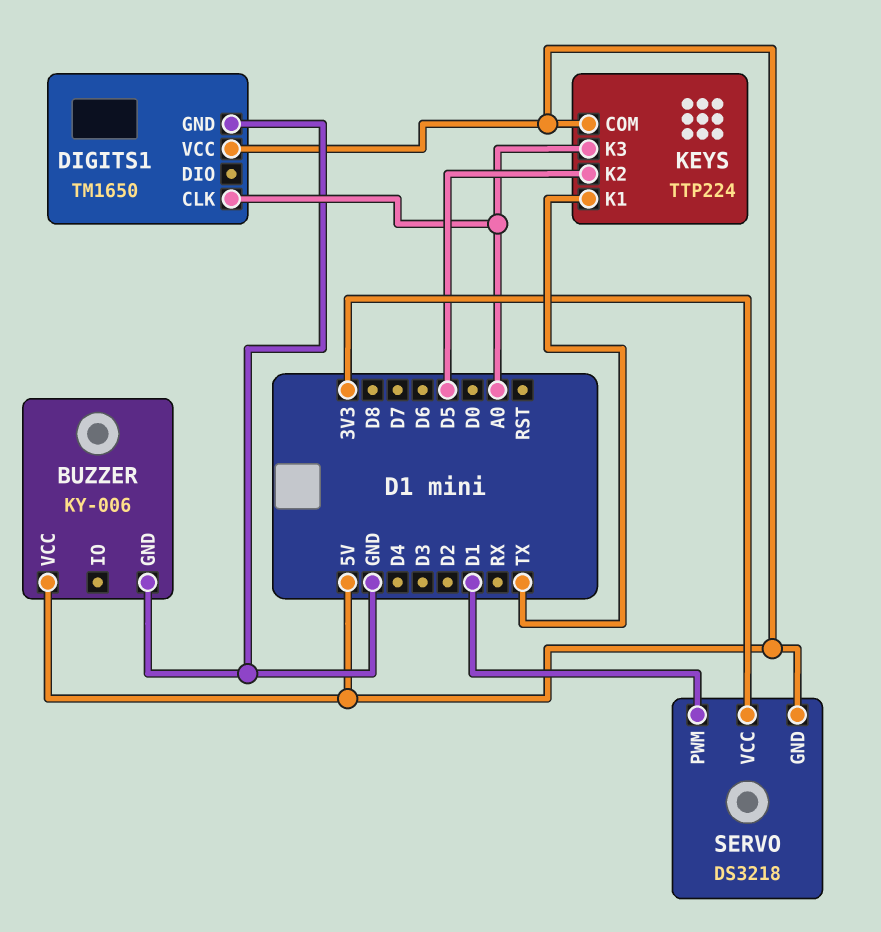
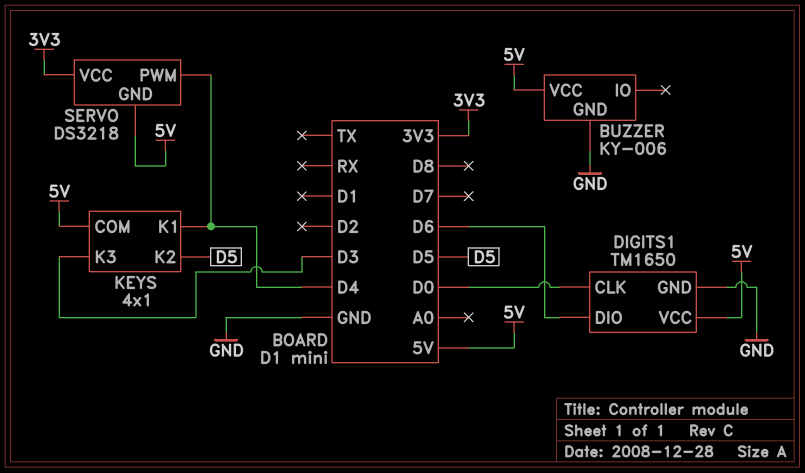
DIGITS1 pin CLK: A0 -> D0
DIGITS1 pin DIO: none -> D6
KEYS: TTP224 -> 4x1
KEYS pin K1: TX -> D4
KEYS pin K3: A0 -> D3
SERVO pin PWM: D1 -> D4

